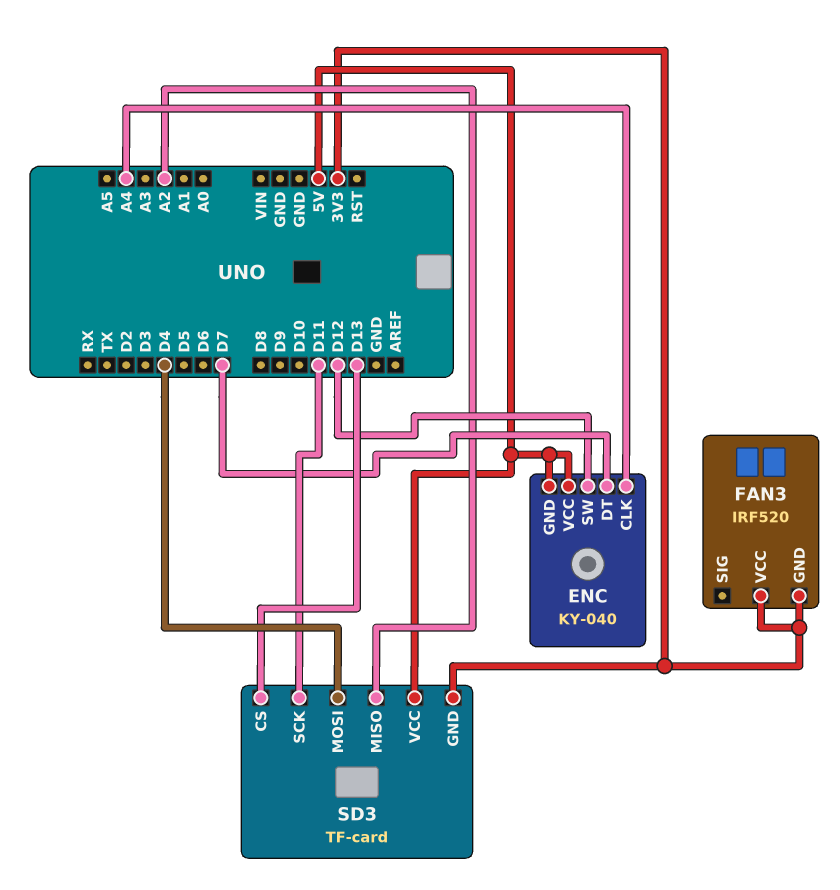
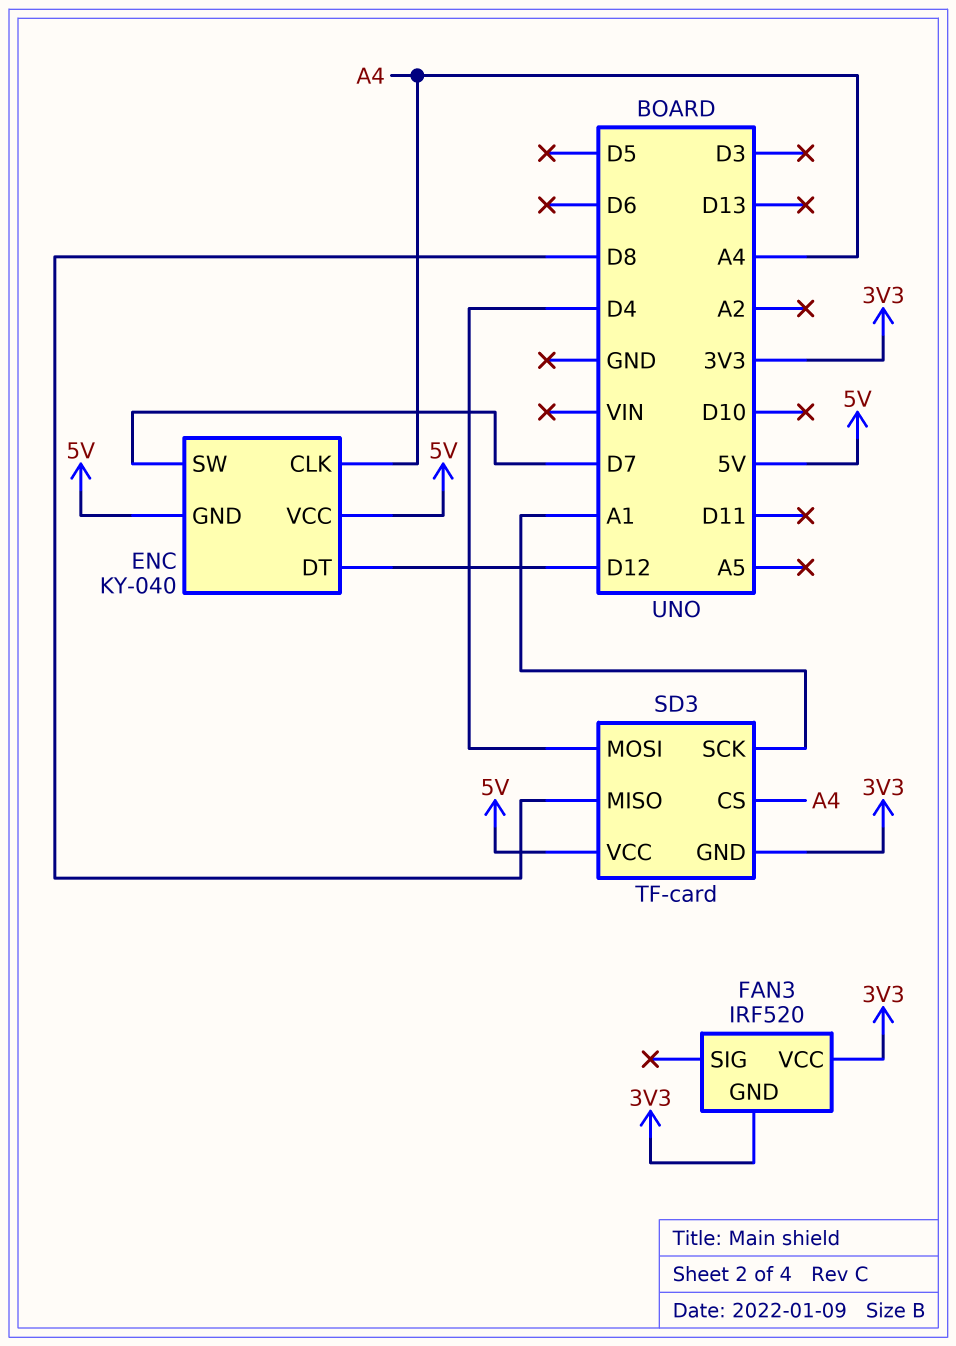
ENC pin DT: D7 -> D12
ENC pin SW: D12 -> D7
SD3 pin CS: D13 -> A4
SD3 pin MISO: A2 -> D8
SD3 pin SCK: D11 -> A1

